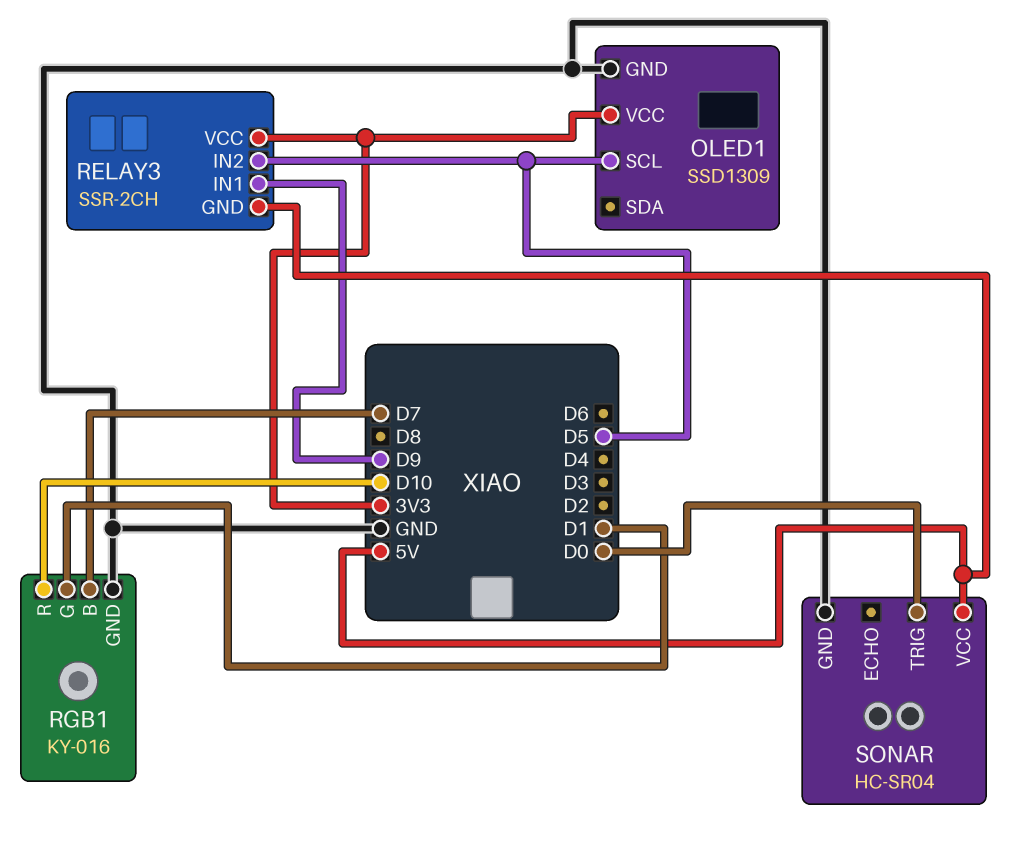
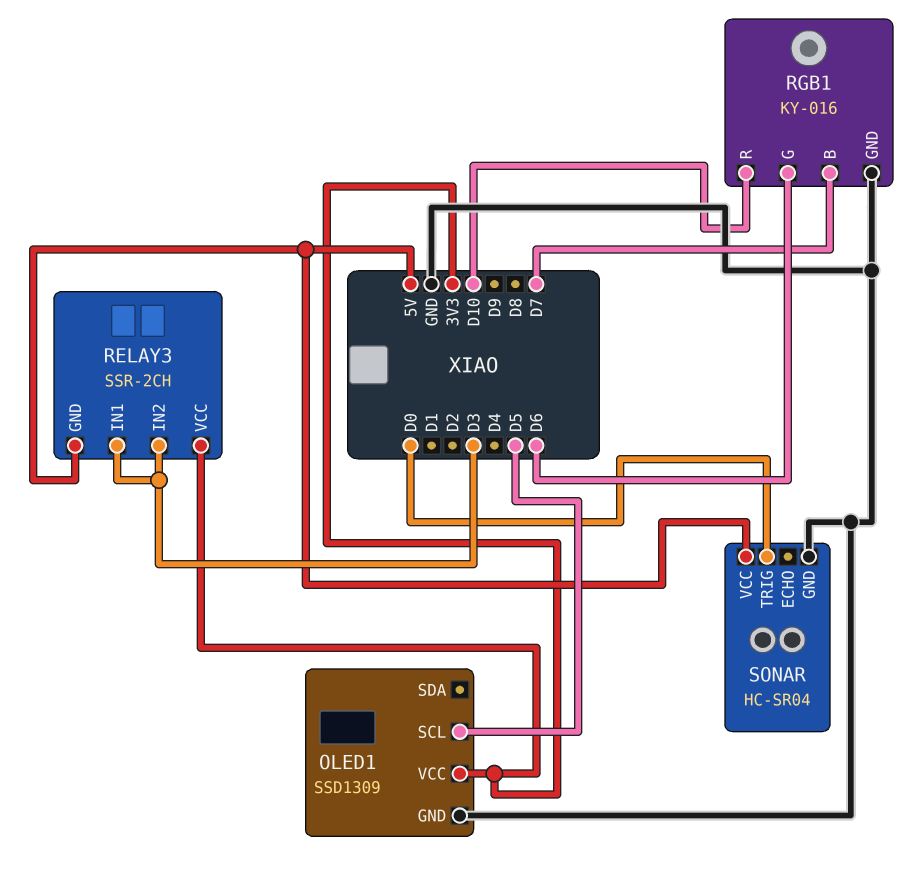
RELAY3 pin IN1: D9 -> D3
RELAY3 pin IN2: D5 -> D3
RGB1 pin G: D1 -> D6

